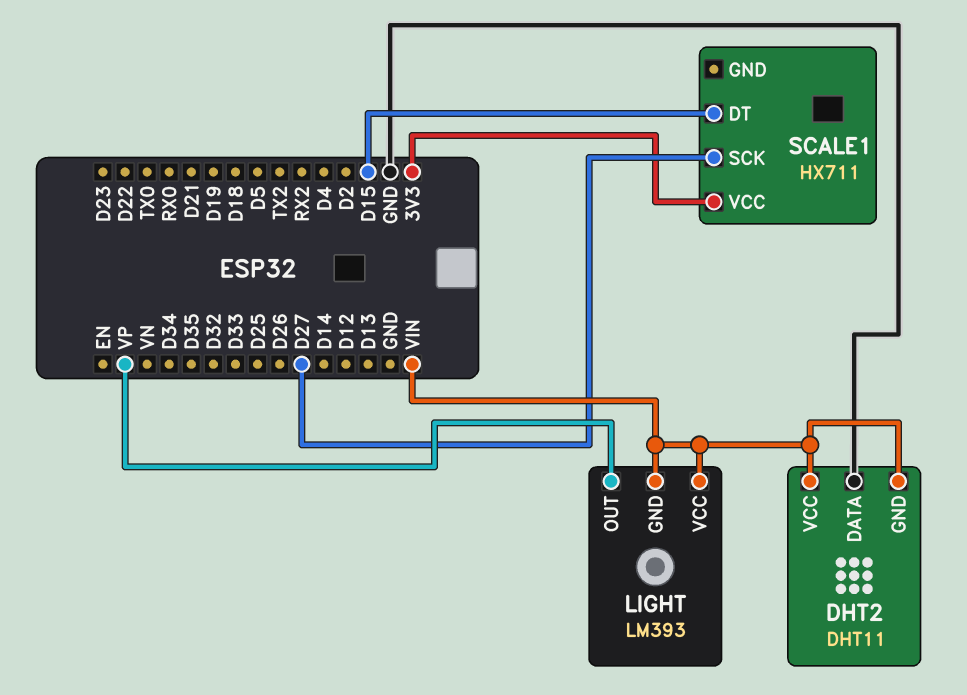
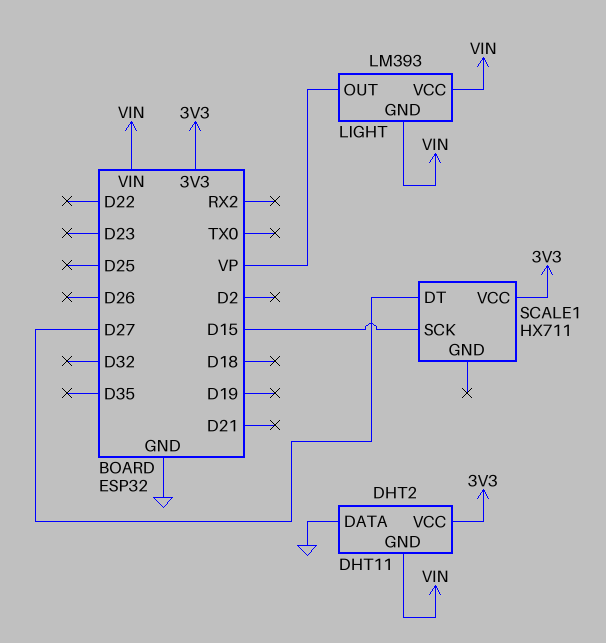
DHT2 pin VCC: VIN -> 3V3
SCALE1 pin DT: D15 -> D27
SCALE1 pin SCK: D27 -> D15

